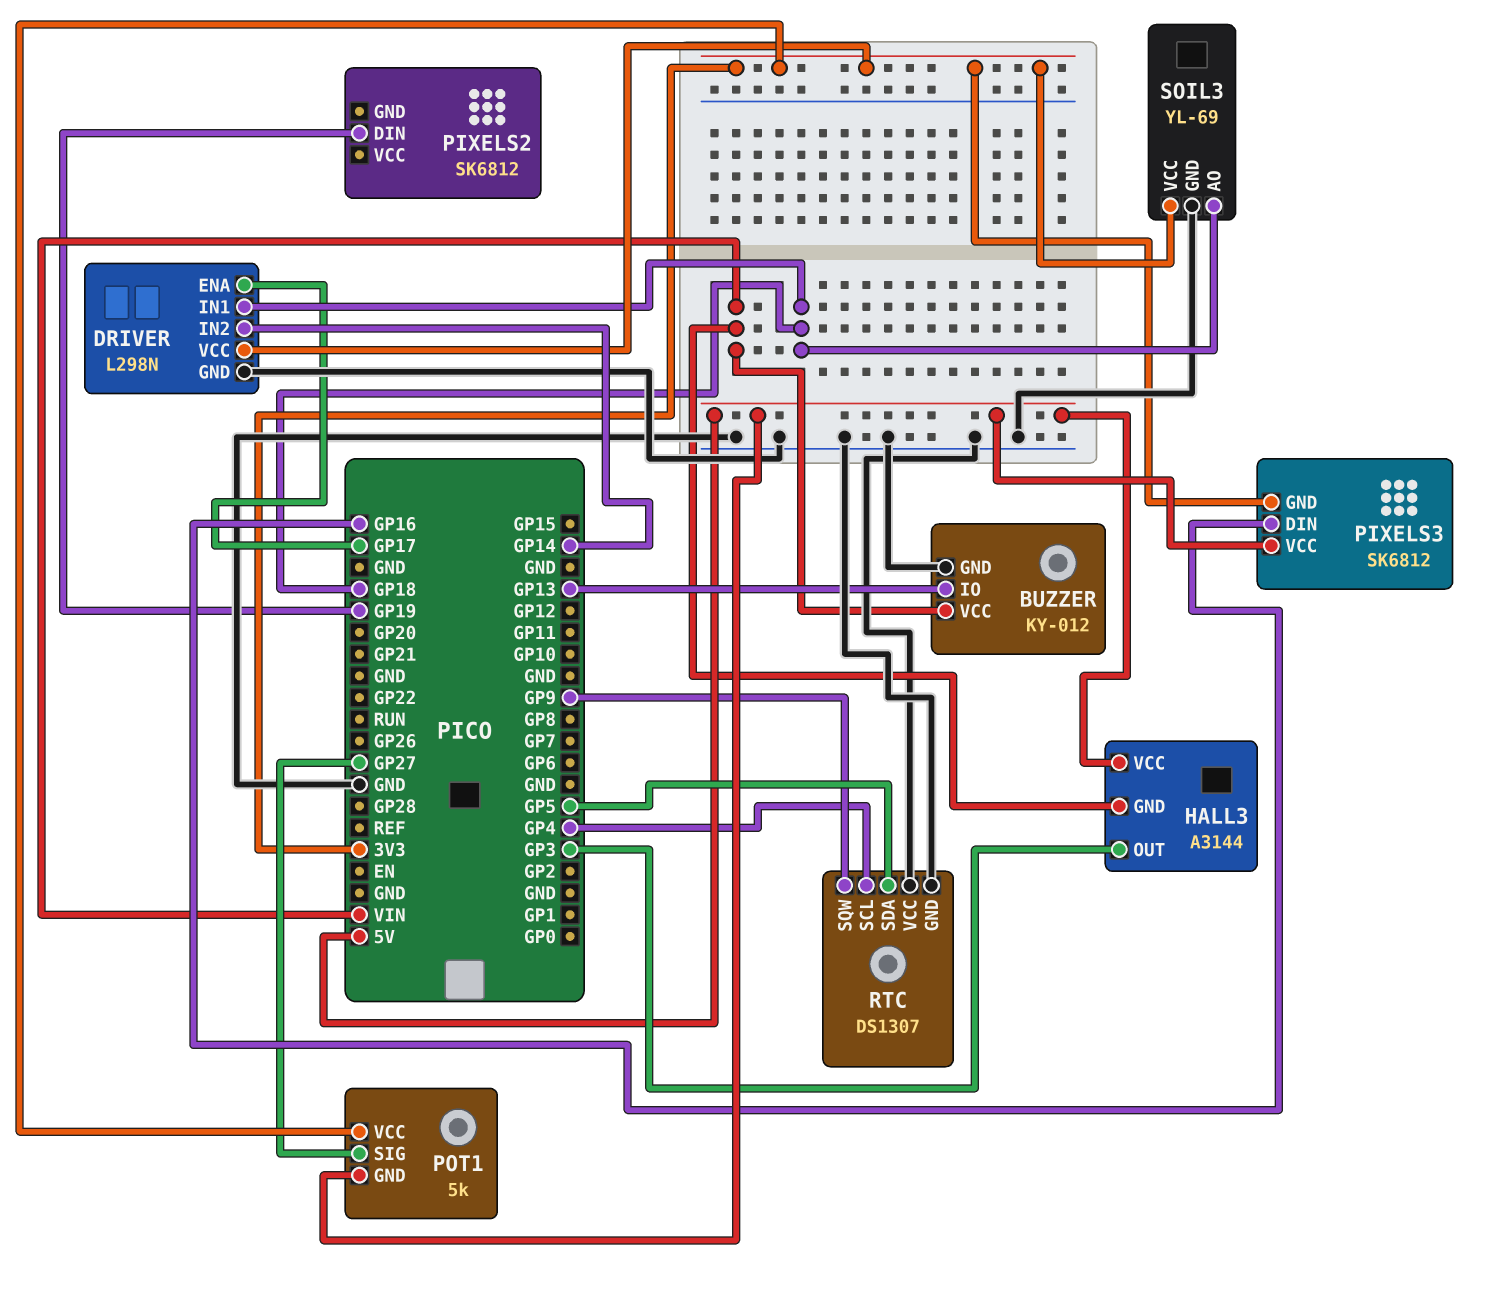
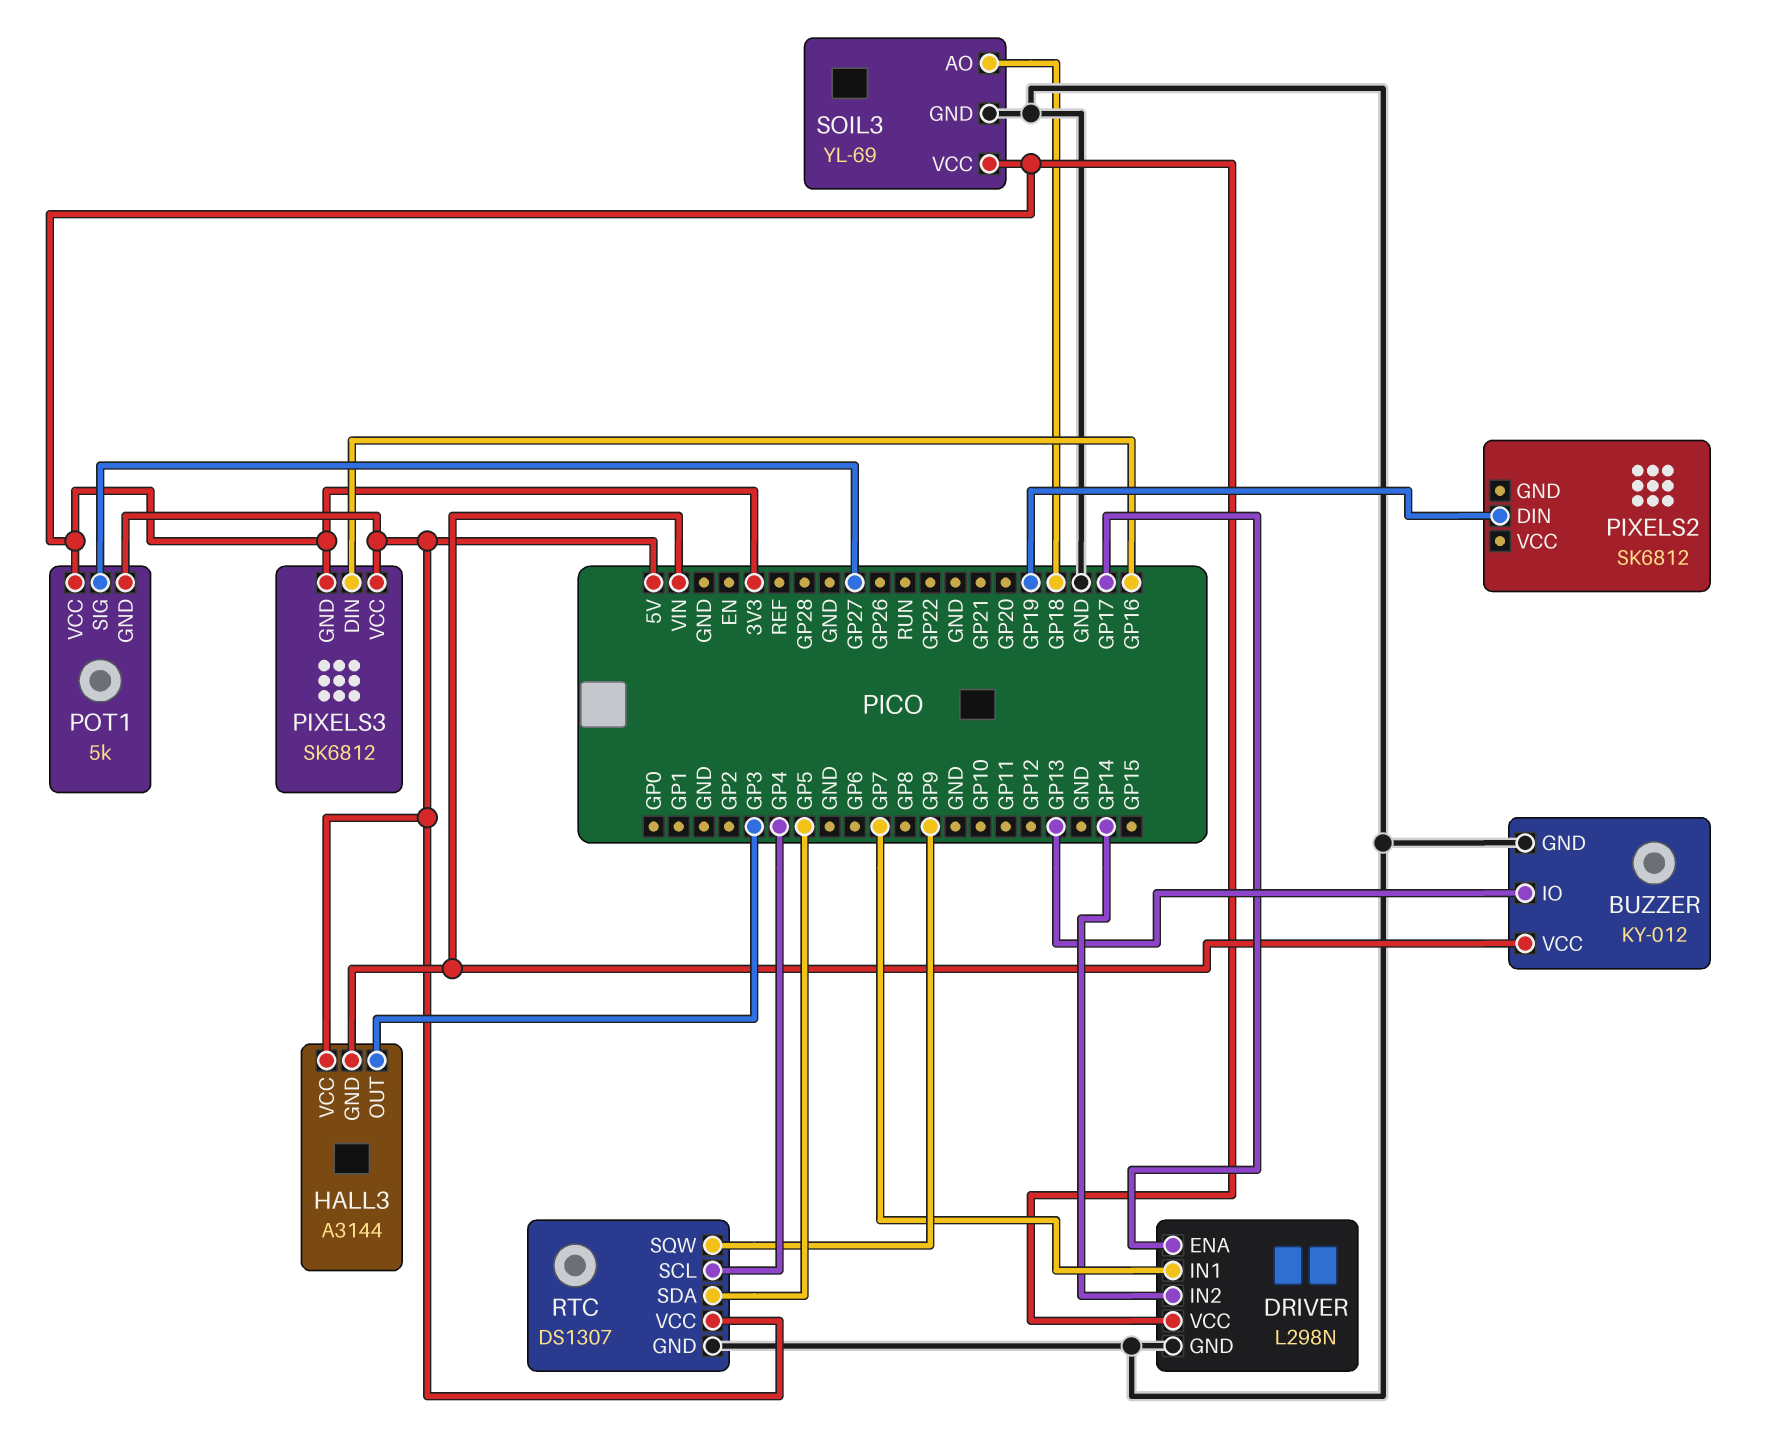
DRIVER pin IN1: GP18 -> GP7
RTC pin VCC: GND -> 5V

